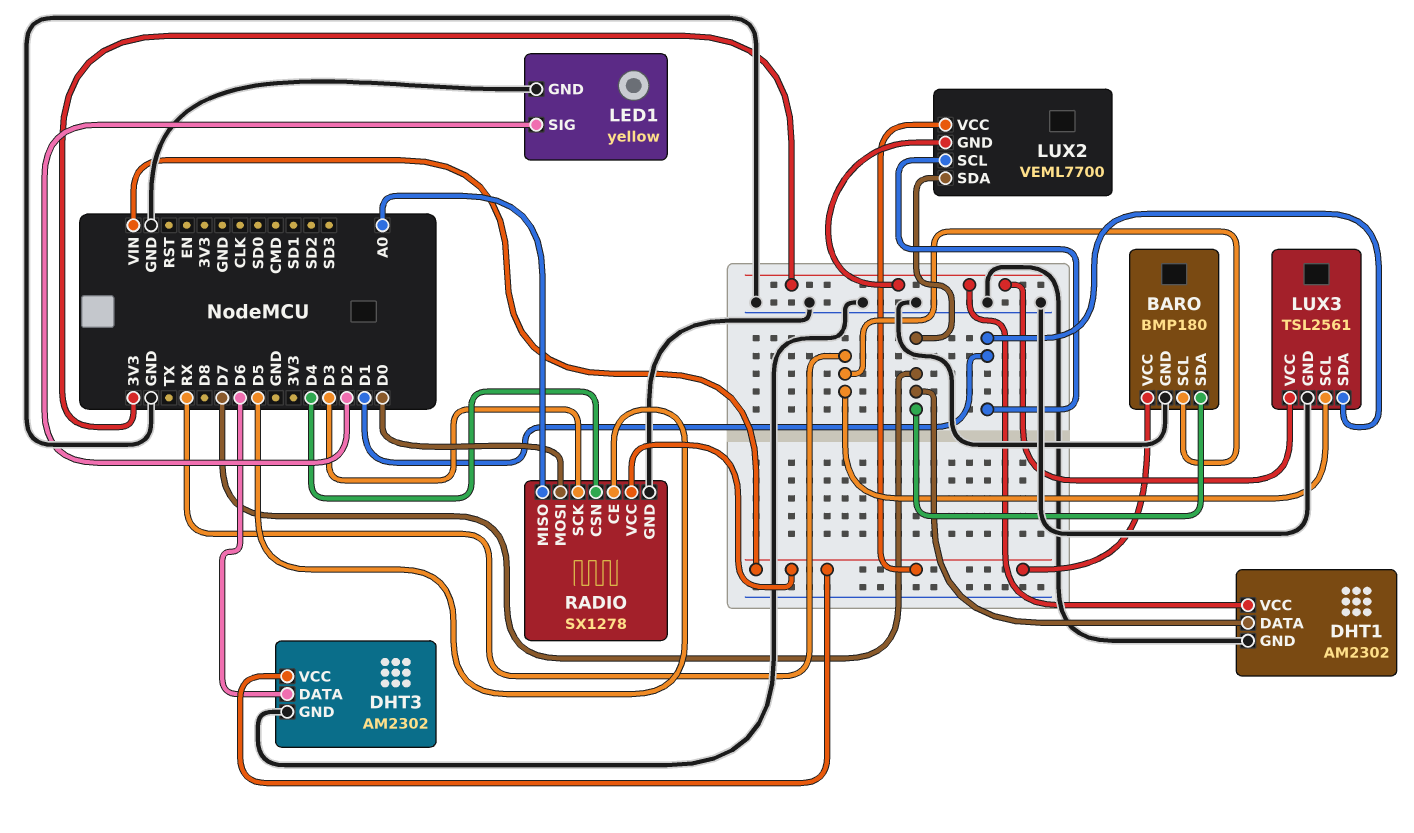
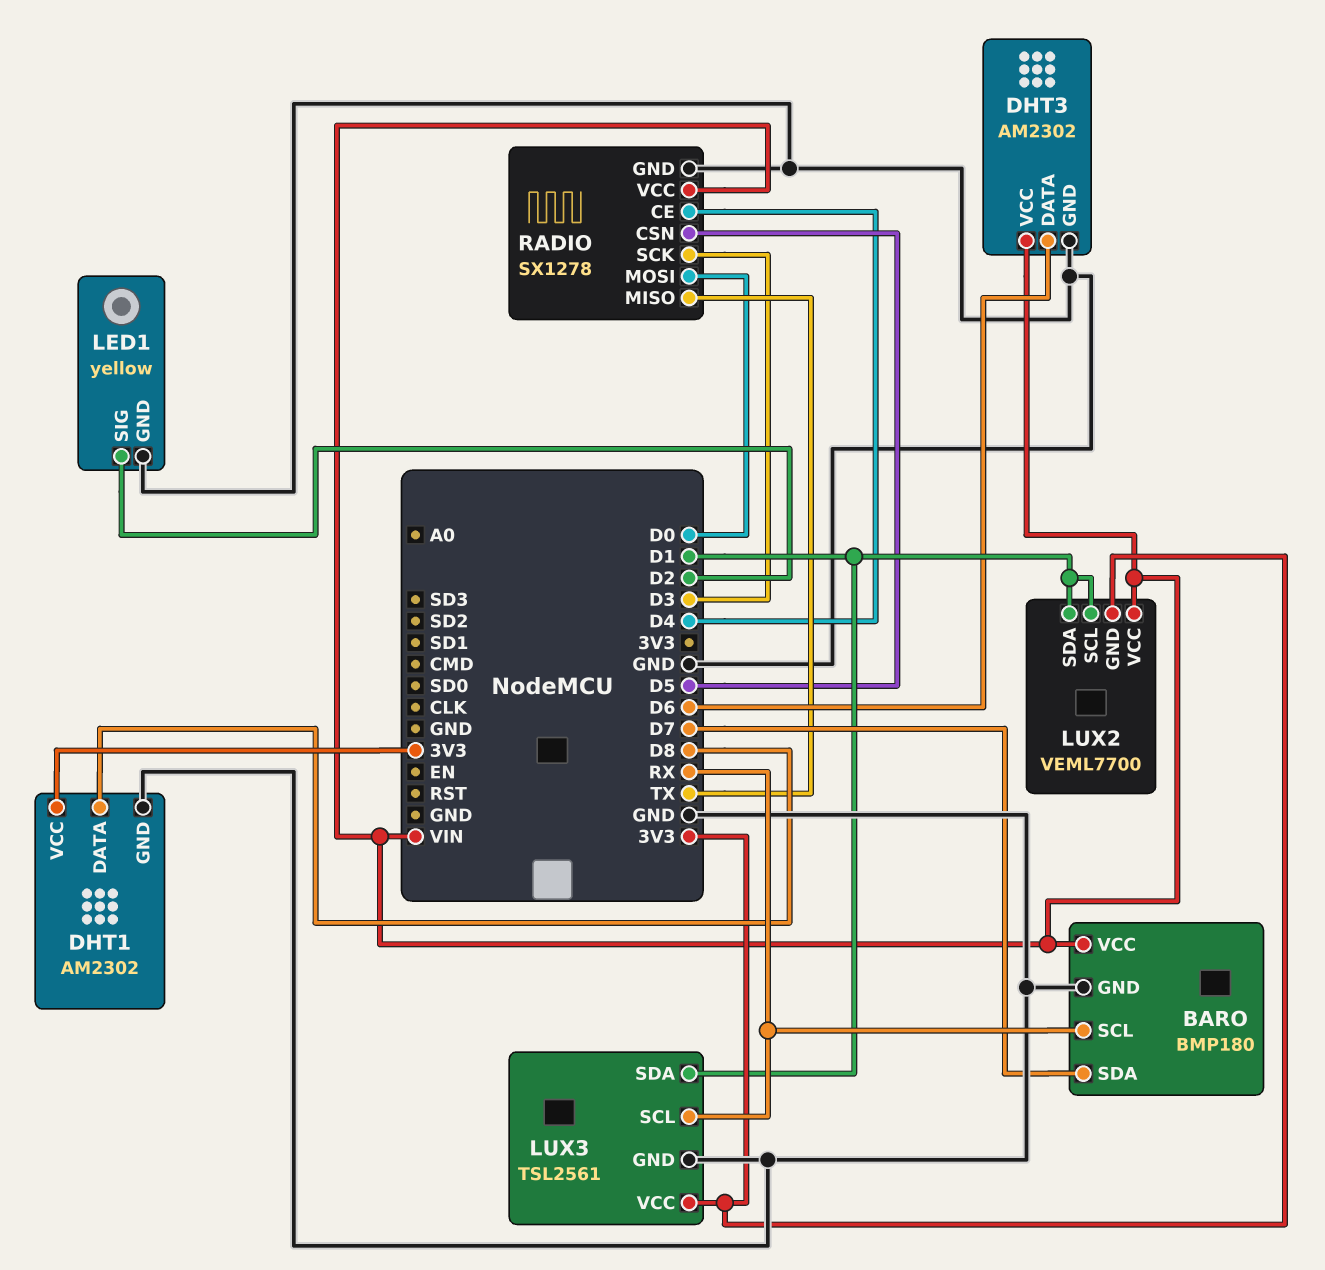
DHT1 pin DATA: D7 -> D8
LUX2 pin SDA: D7 -> D1
RADIO pin CE: D5 -> D4
RADIO pin CSN: D4 -> D5
RADIO pin MISO: A0 -> TX

